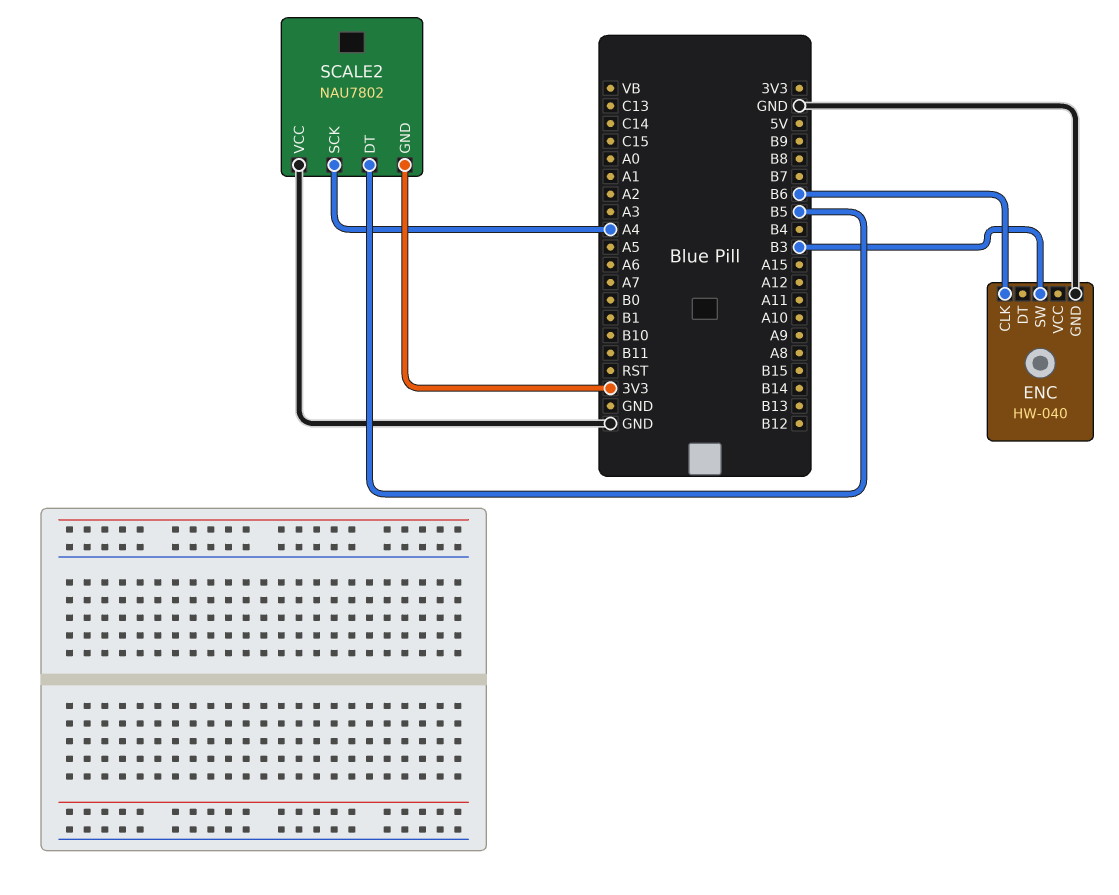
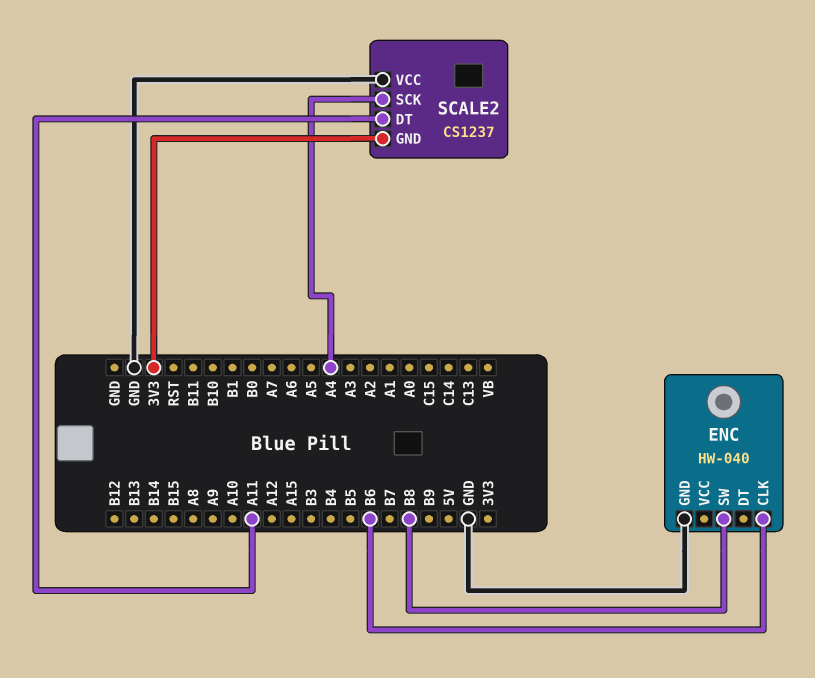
ENC pin SW: B3 -> B8
SCALE2: NAU7802 -> CS1237
SCALE2 pin DT: B5 -> A11

